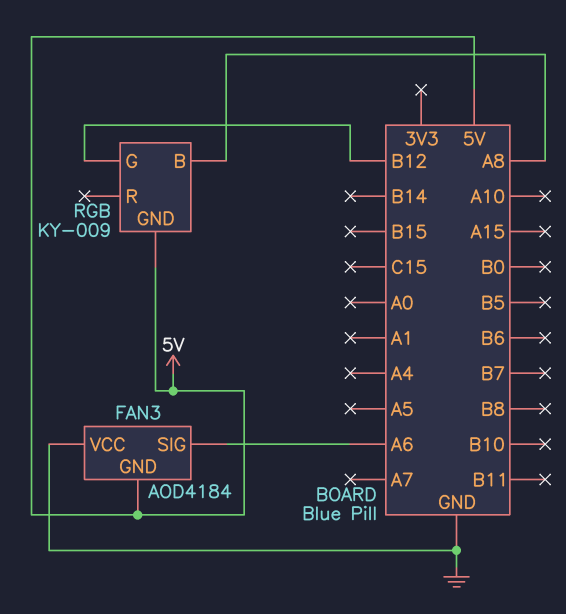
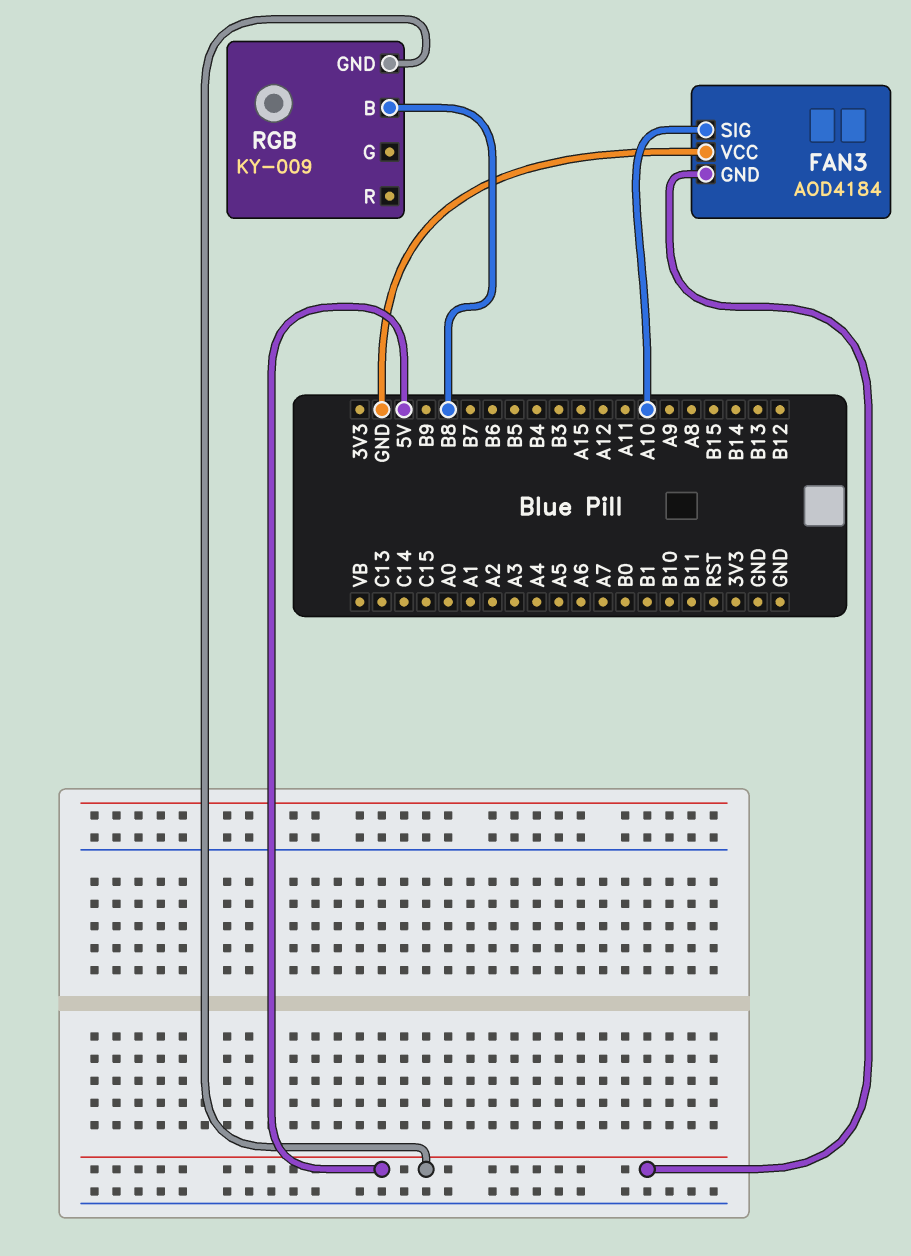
FAN3 pin SIG: A6 -> A10
RGB pin B: A8 -> B8
RGB pin G: B12 -> none

